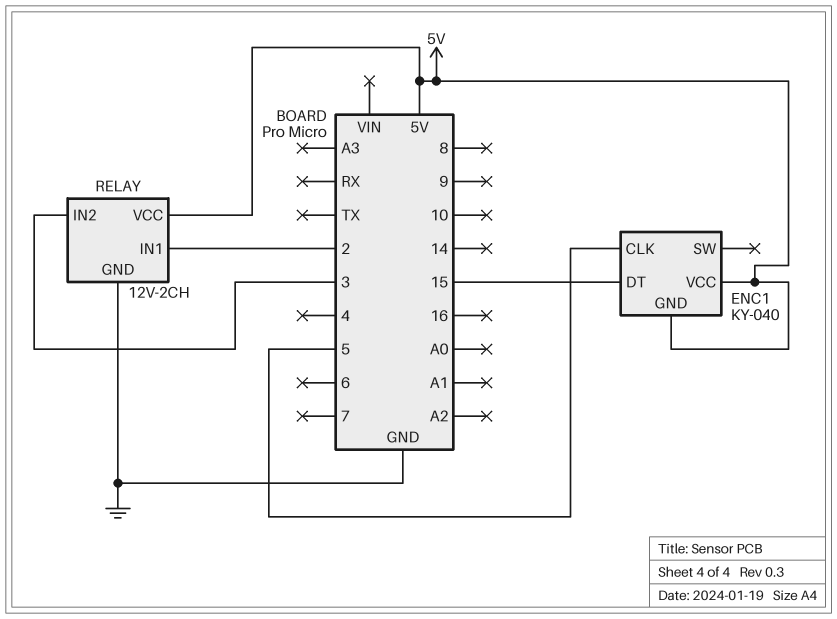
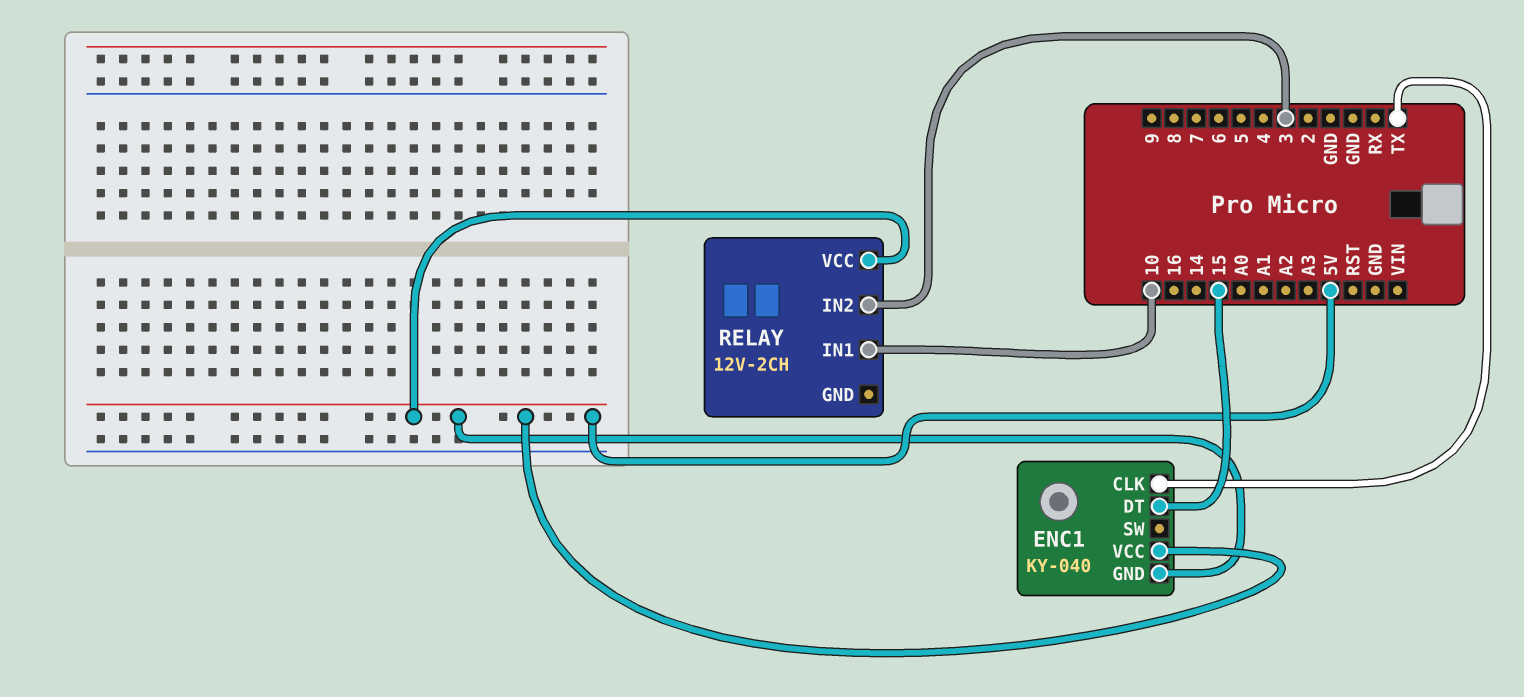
ENC1 pin CLK: 5 -> TX
RELAY pin GND: GND -> none
RELAY pin IN1: 2 -> 10

